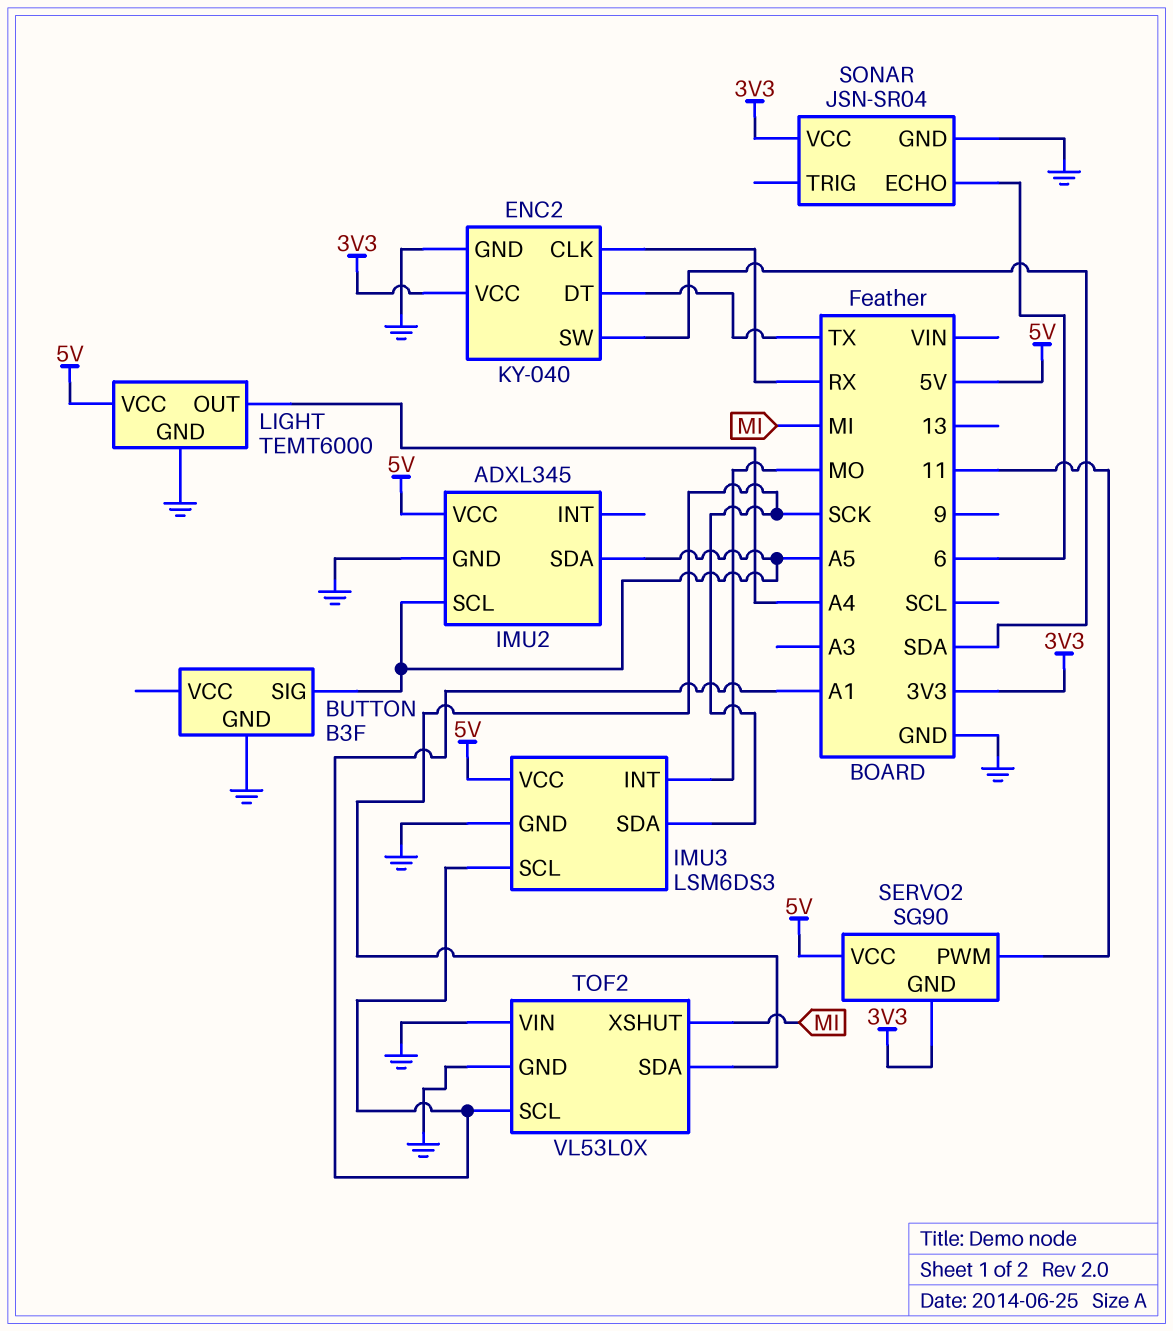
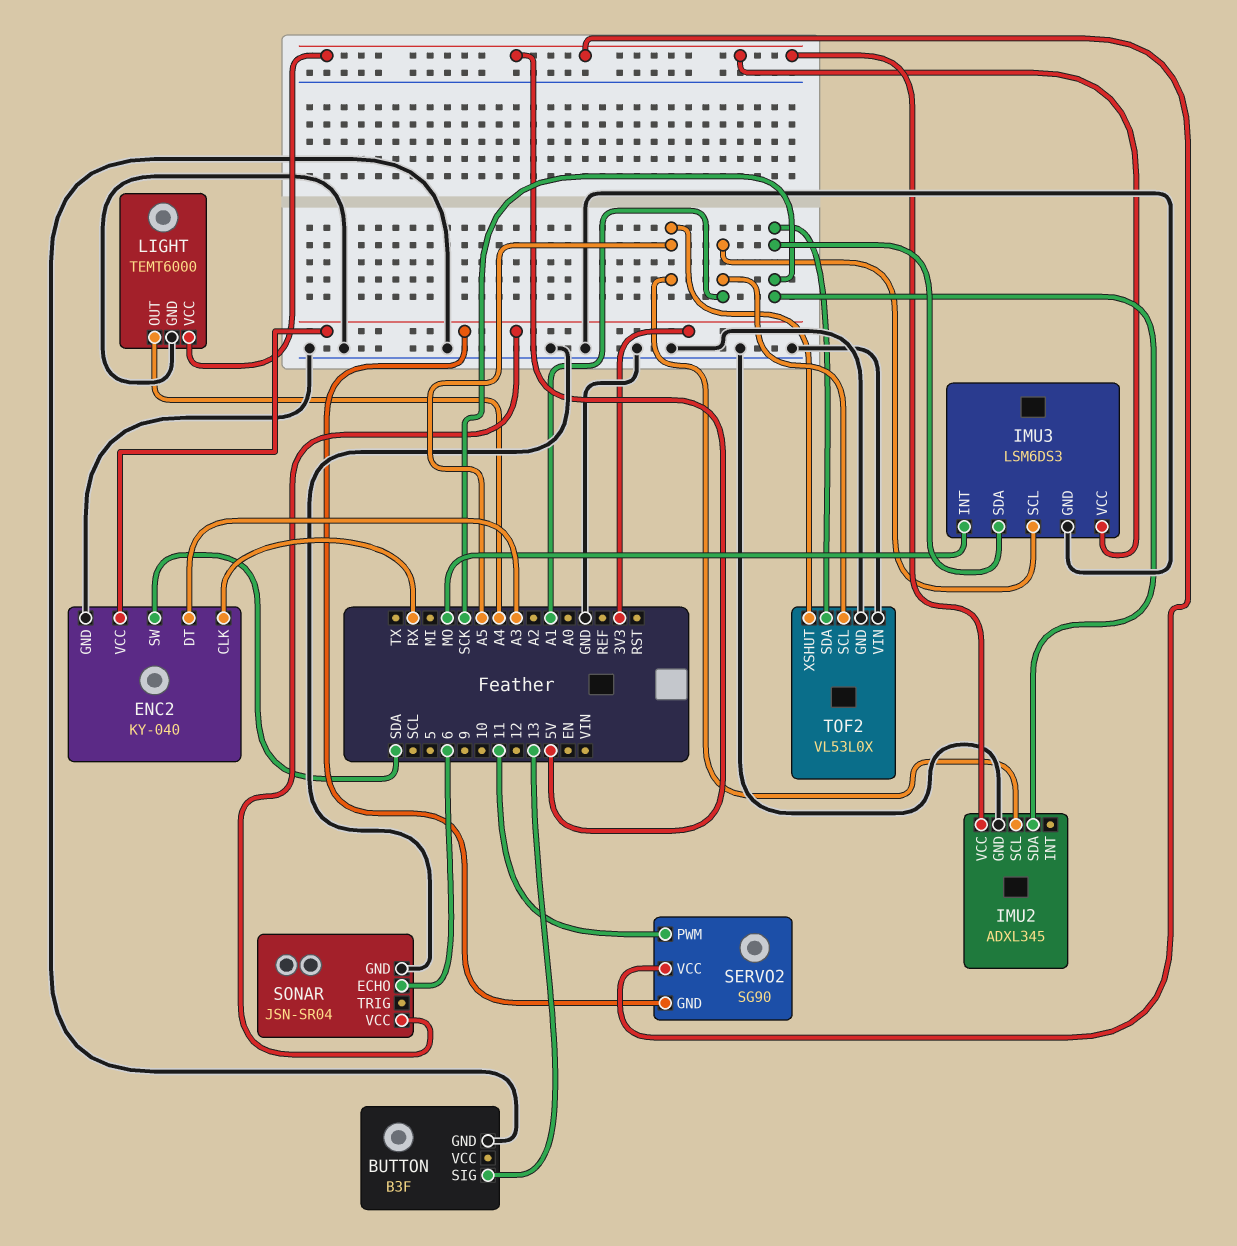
BUTTON pin SIG: A5 -> 13
ENC2 pin DT: TX -> A3
IMU2 pin SDA: A5 -> SCK
TOF2 pin XSHUT: MI -> A5

